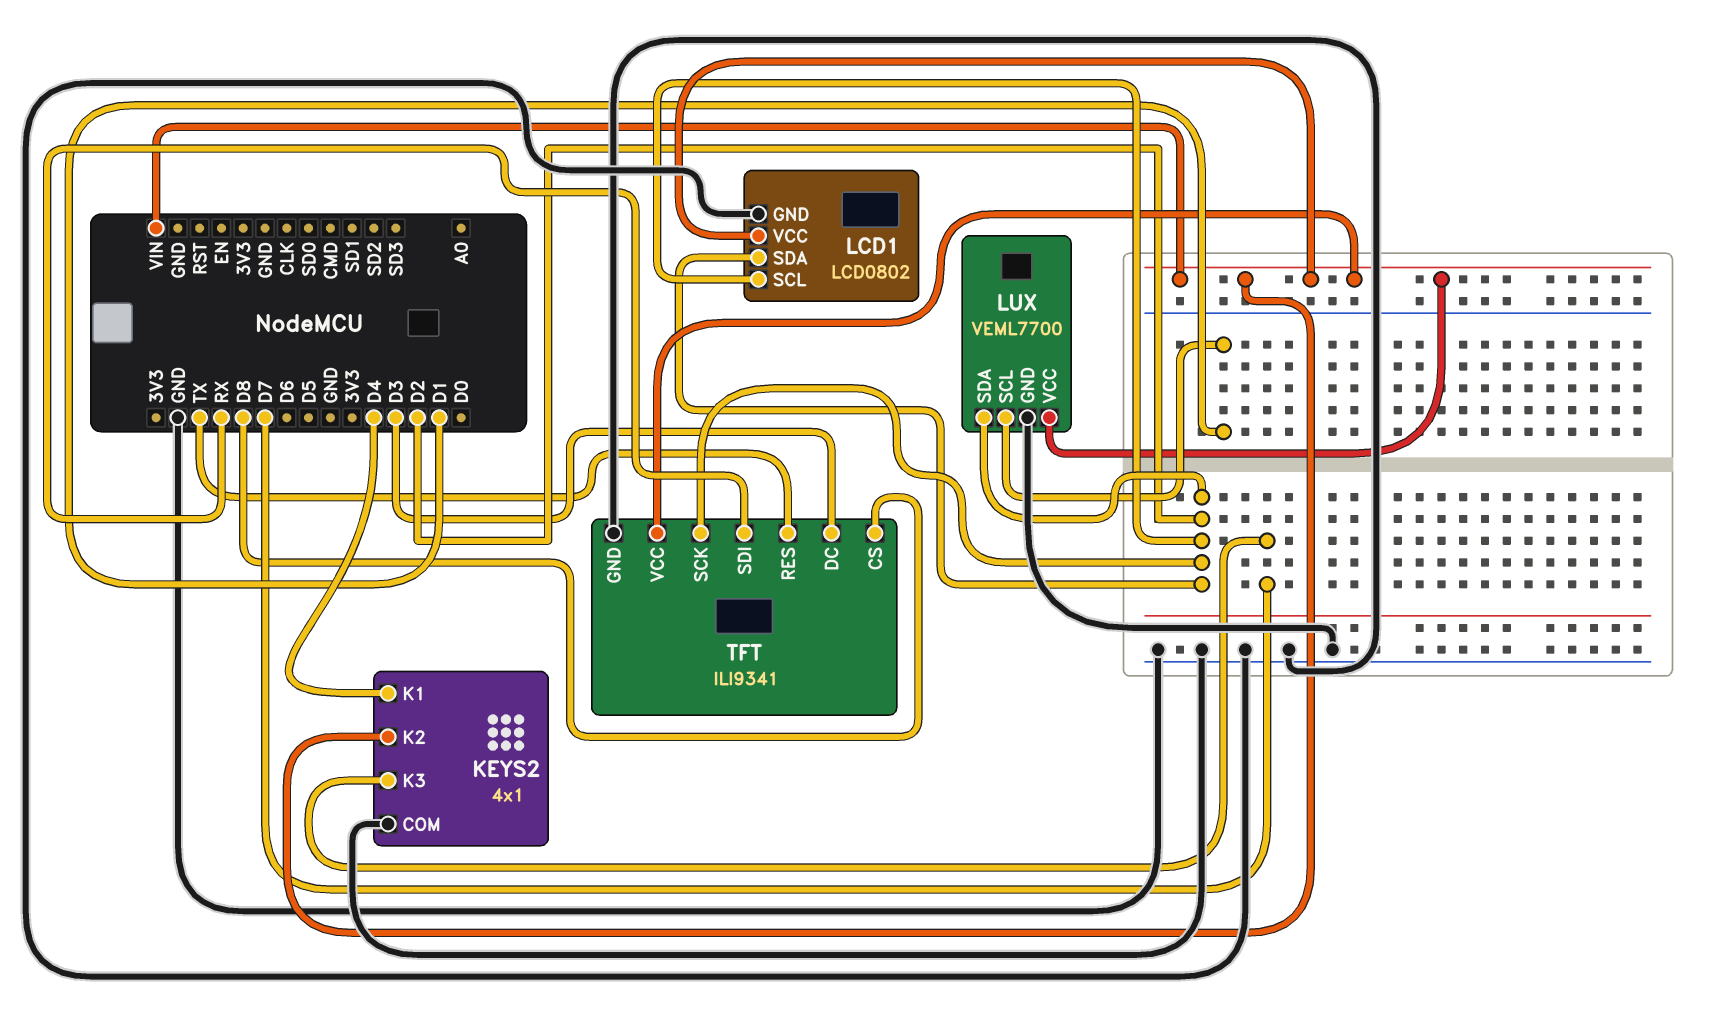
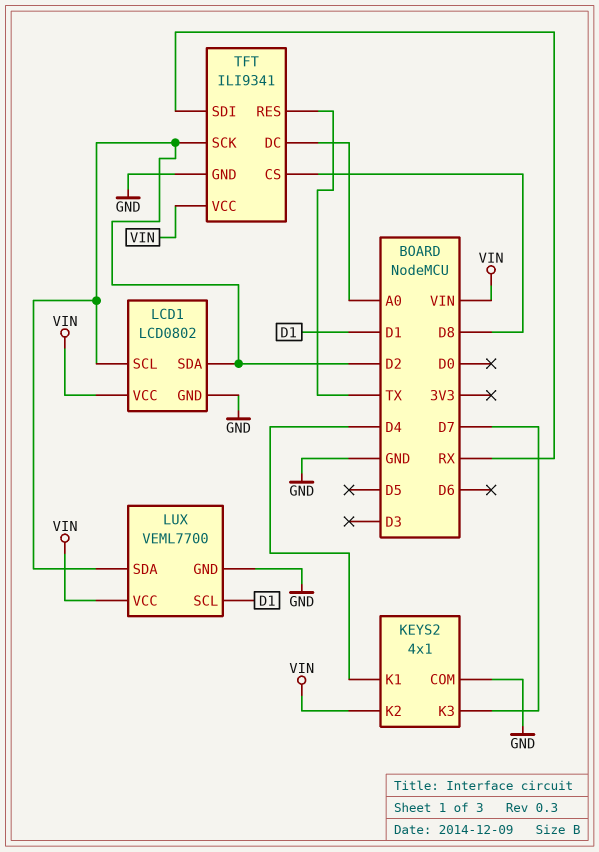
TFT pin DC: D3 -> A0

